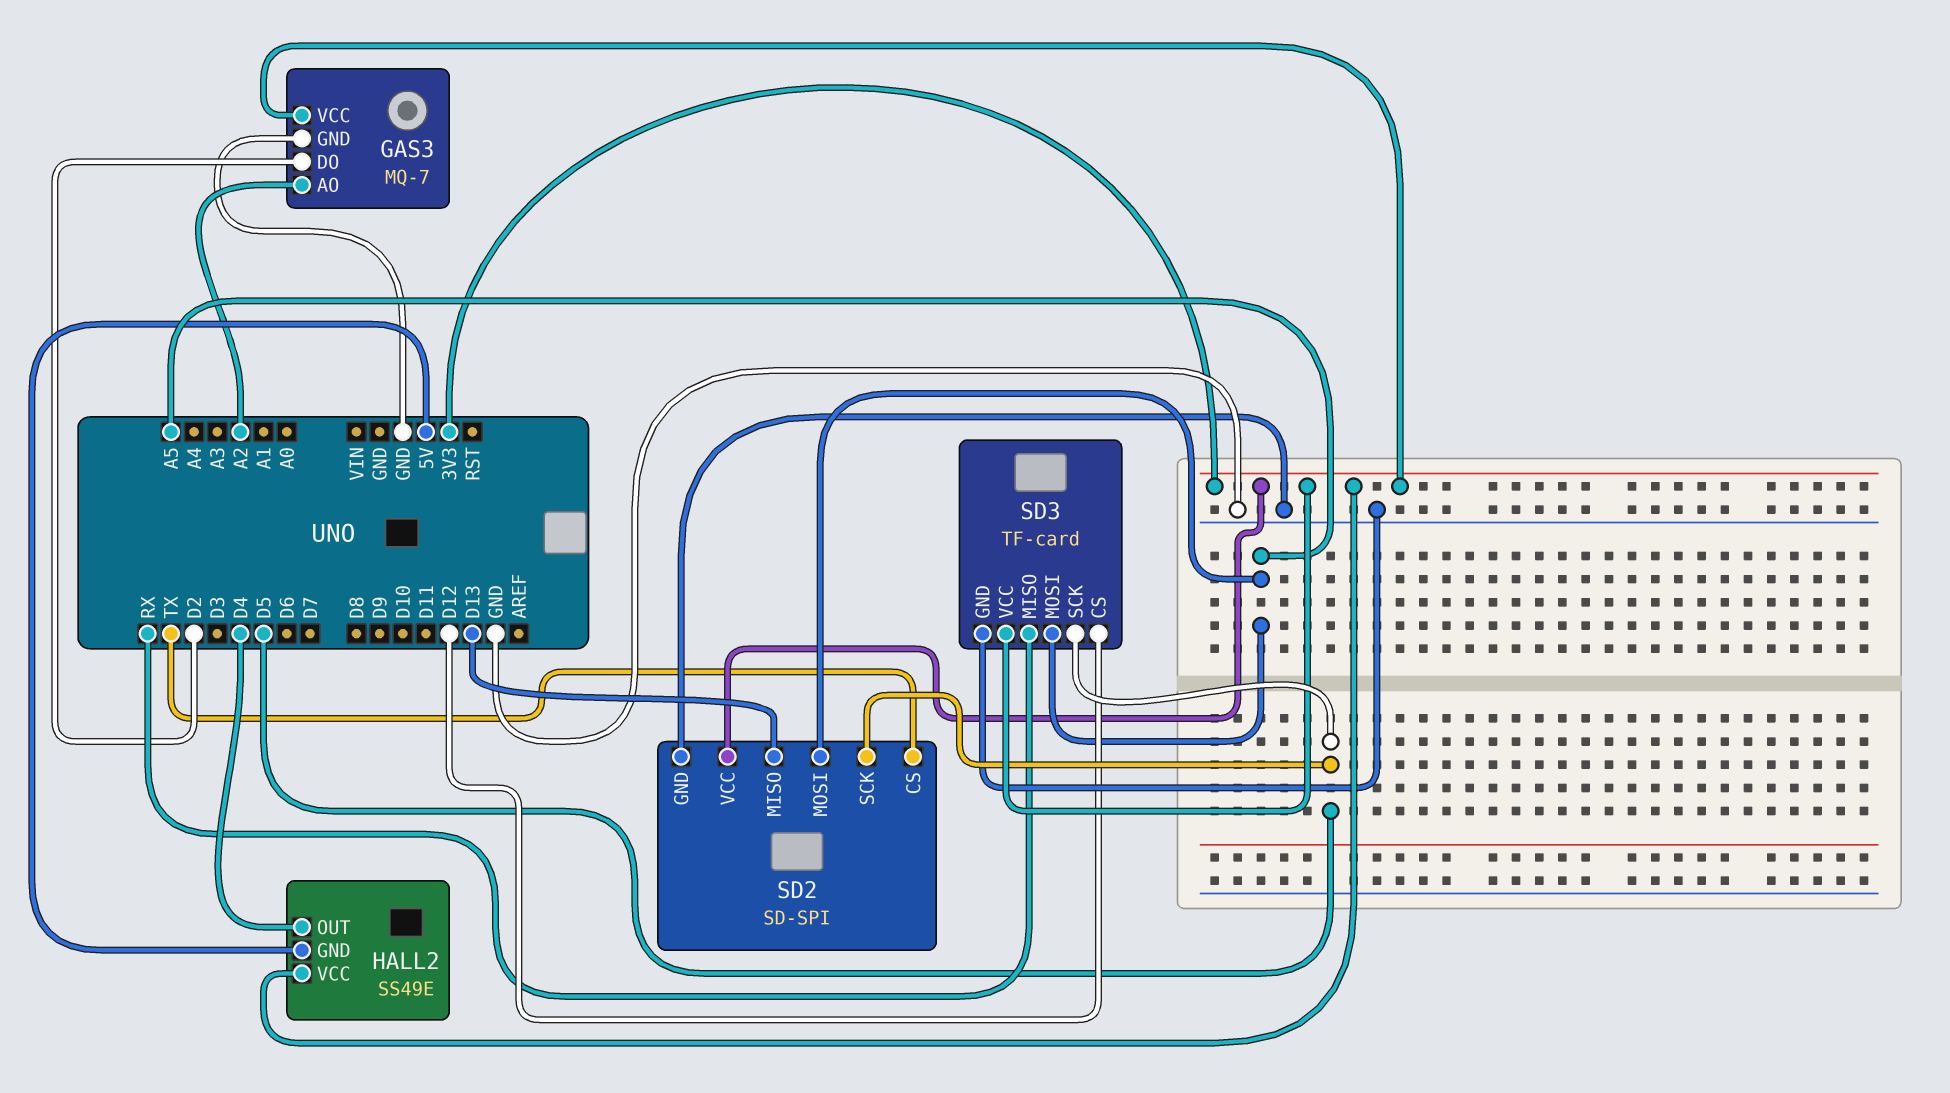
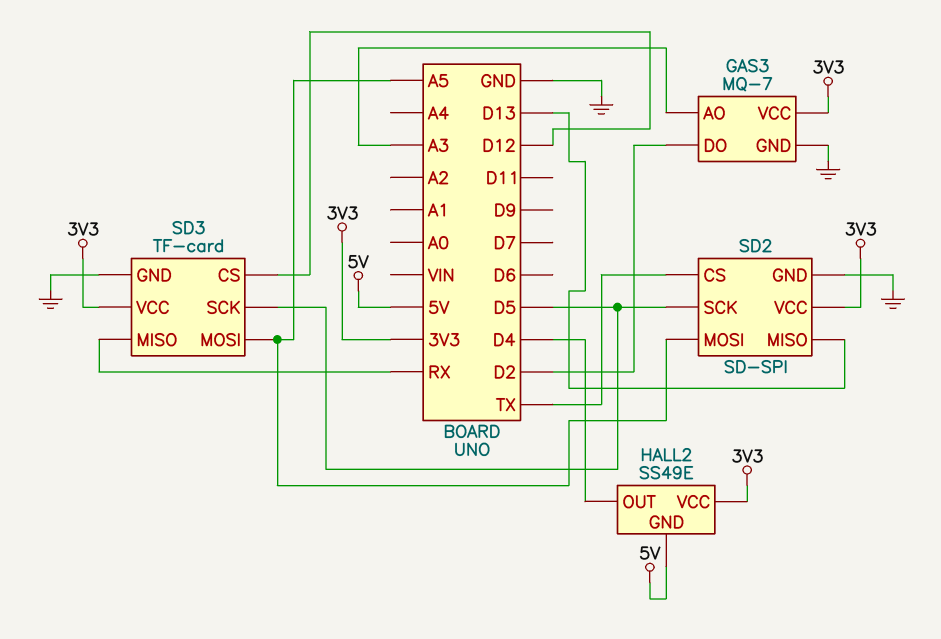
GAS3 pin AO: A2 -> A3

